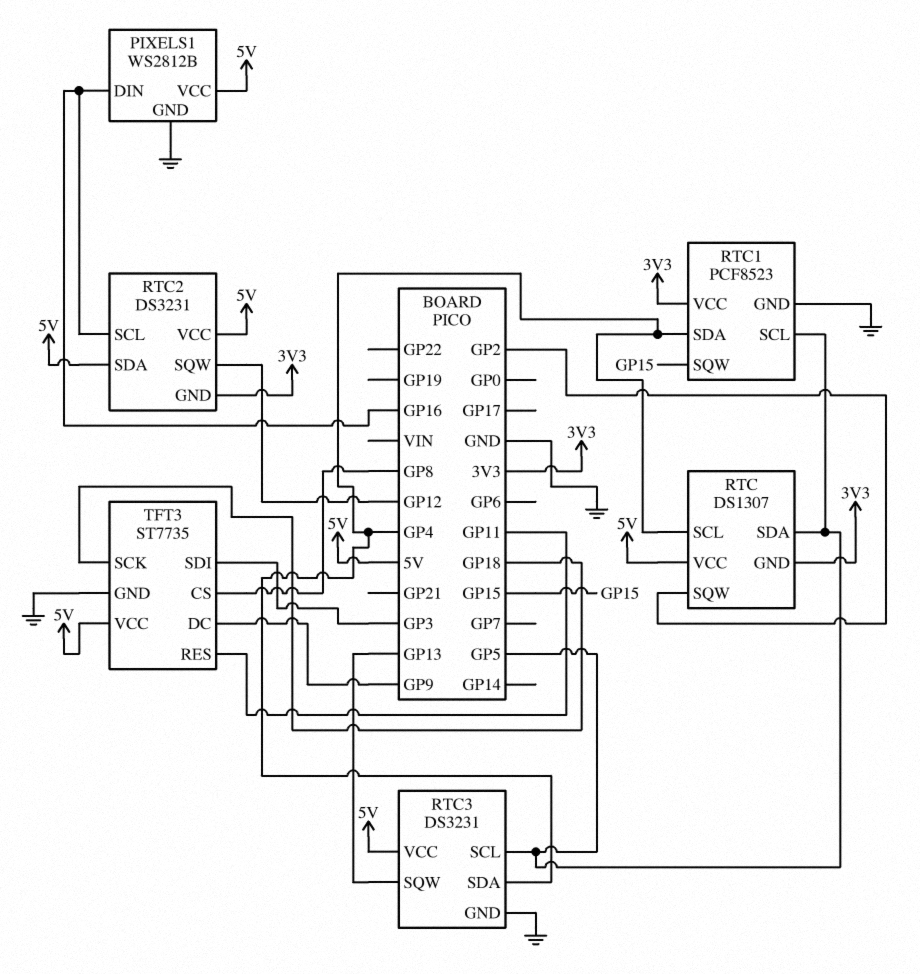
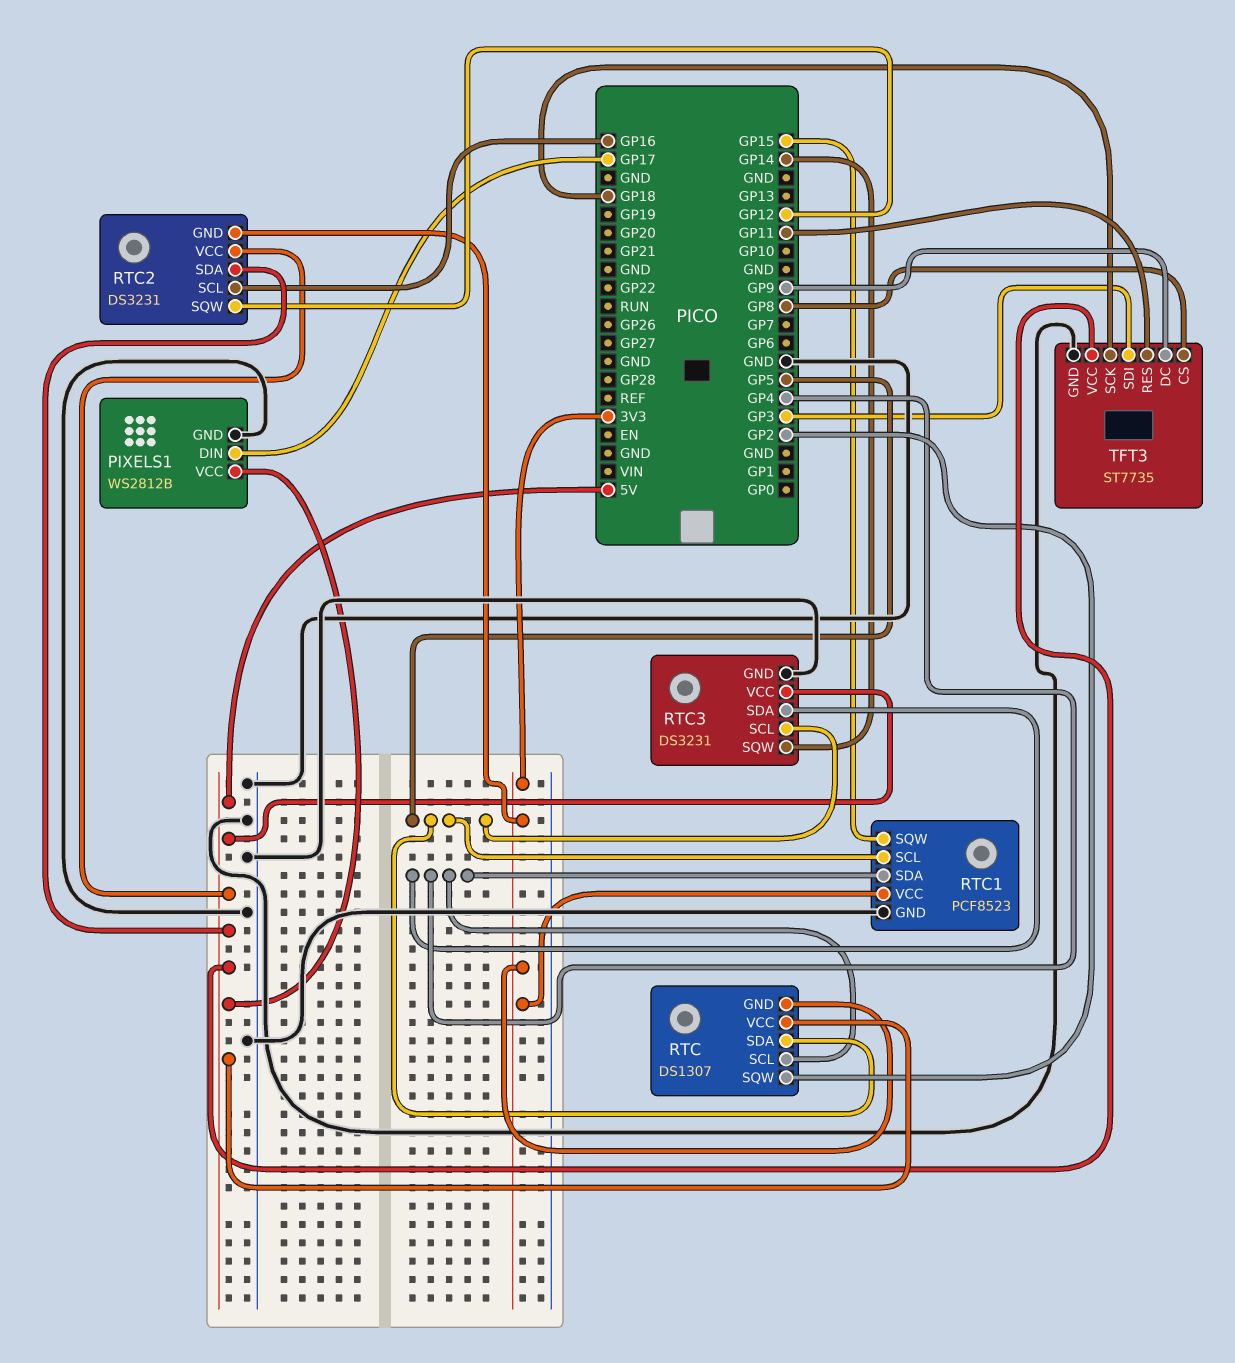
PIXELS1 pin DIN: GP16 -> GP17
RTC3 pin SQW: GP13 -> GP14

